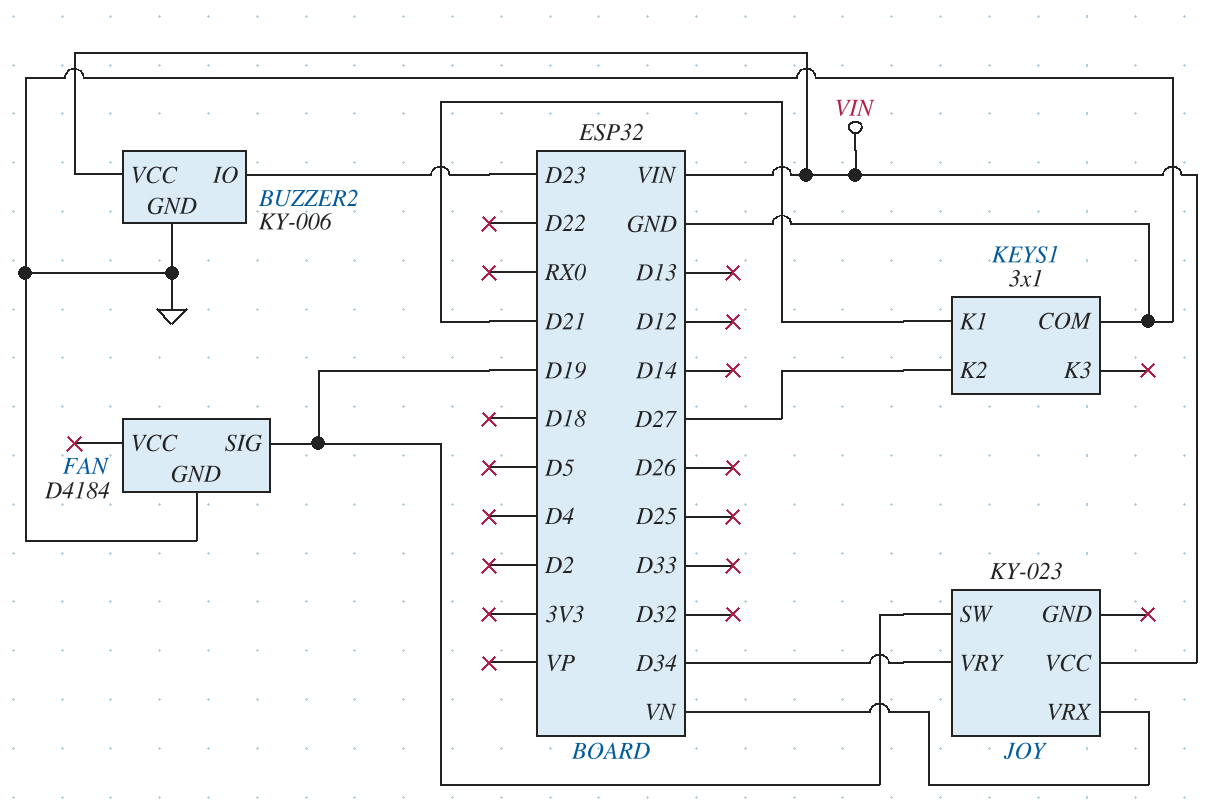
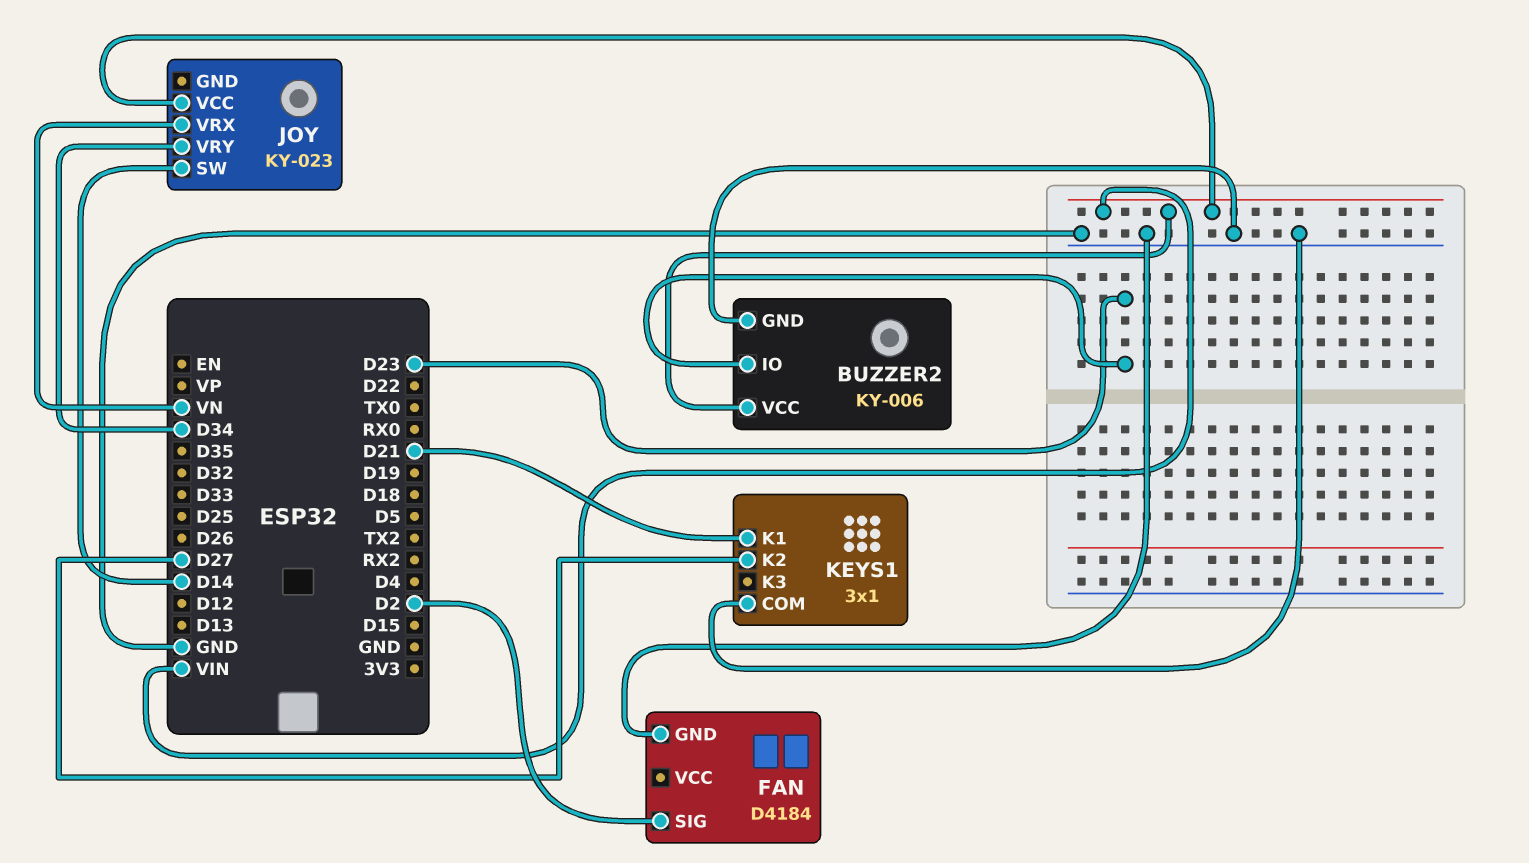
FAN pin SIG: D19 -> D2
JOY pin SW: D19 -> D14

